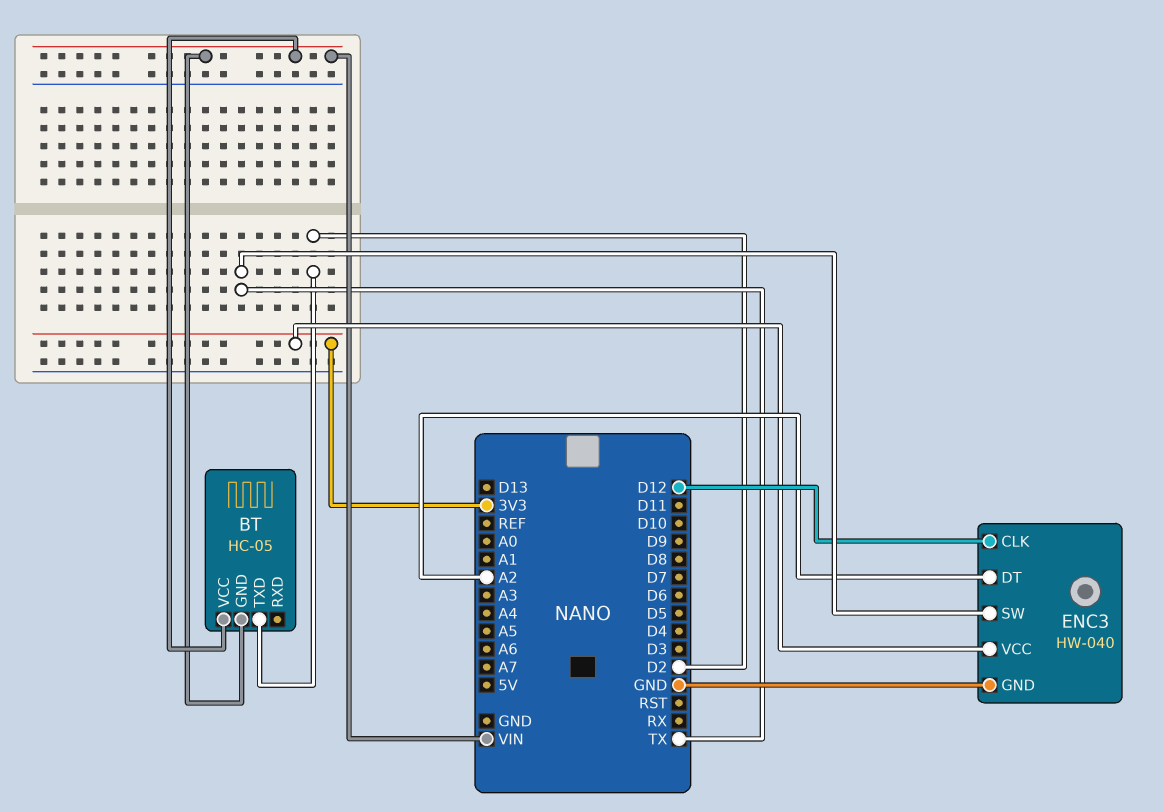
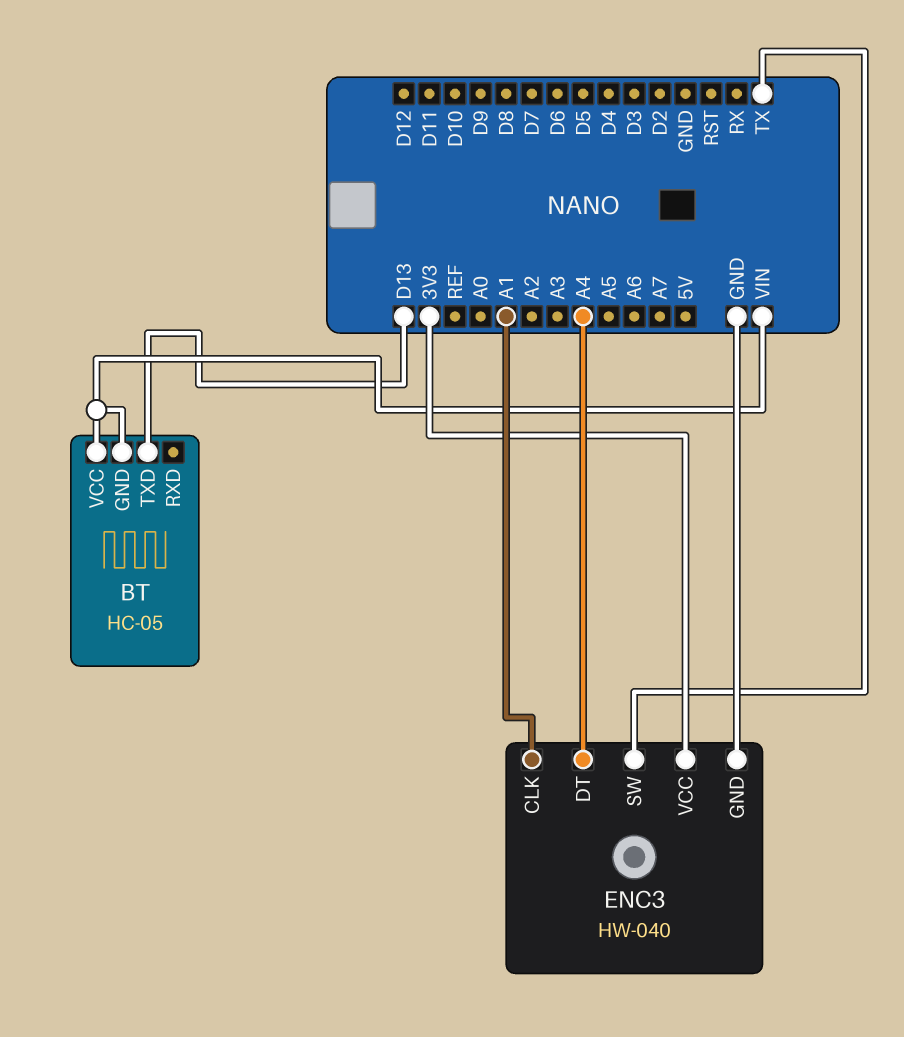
BT pin TXD: D2 -> D13
ENC3 pin CLK: D12 -> A1
ENC3 pin DT: A2 -> A4

